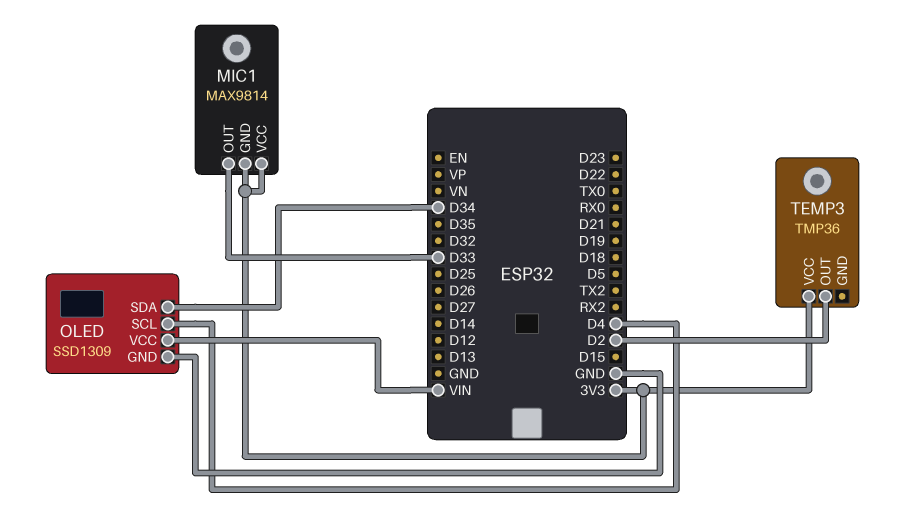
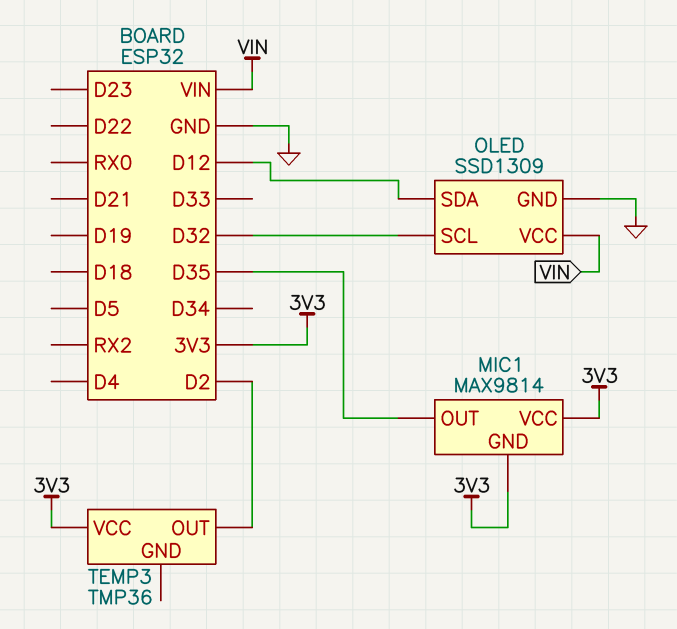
MIC1 pin OUT: D33 -> D35
OLED pin SCL: D4 -> D32
OLED pin SDA: D34 -> D12

